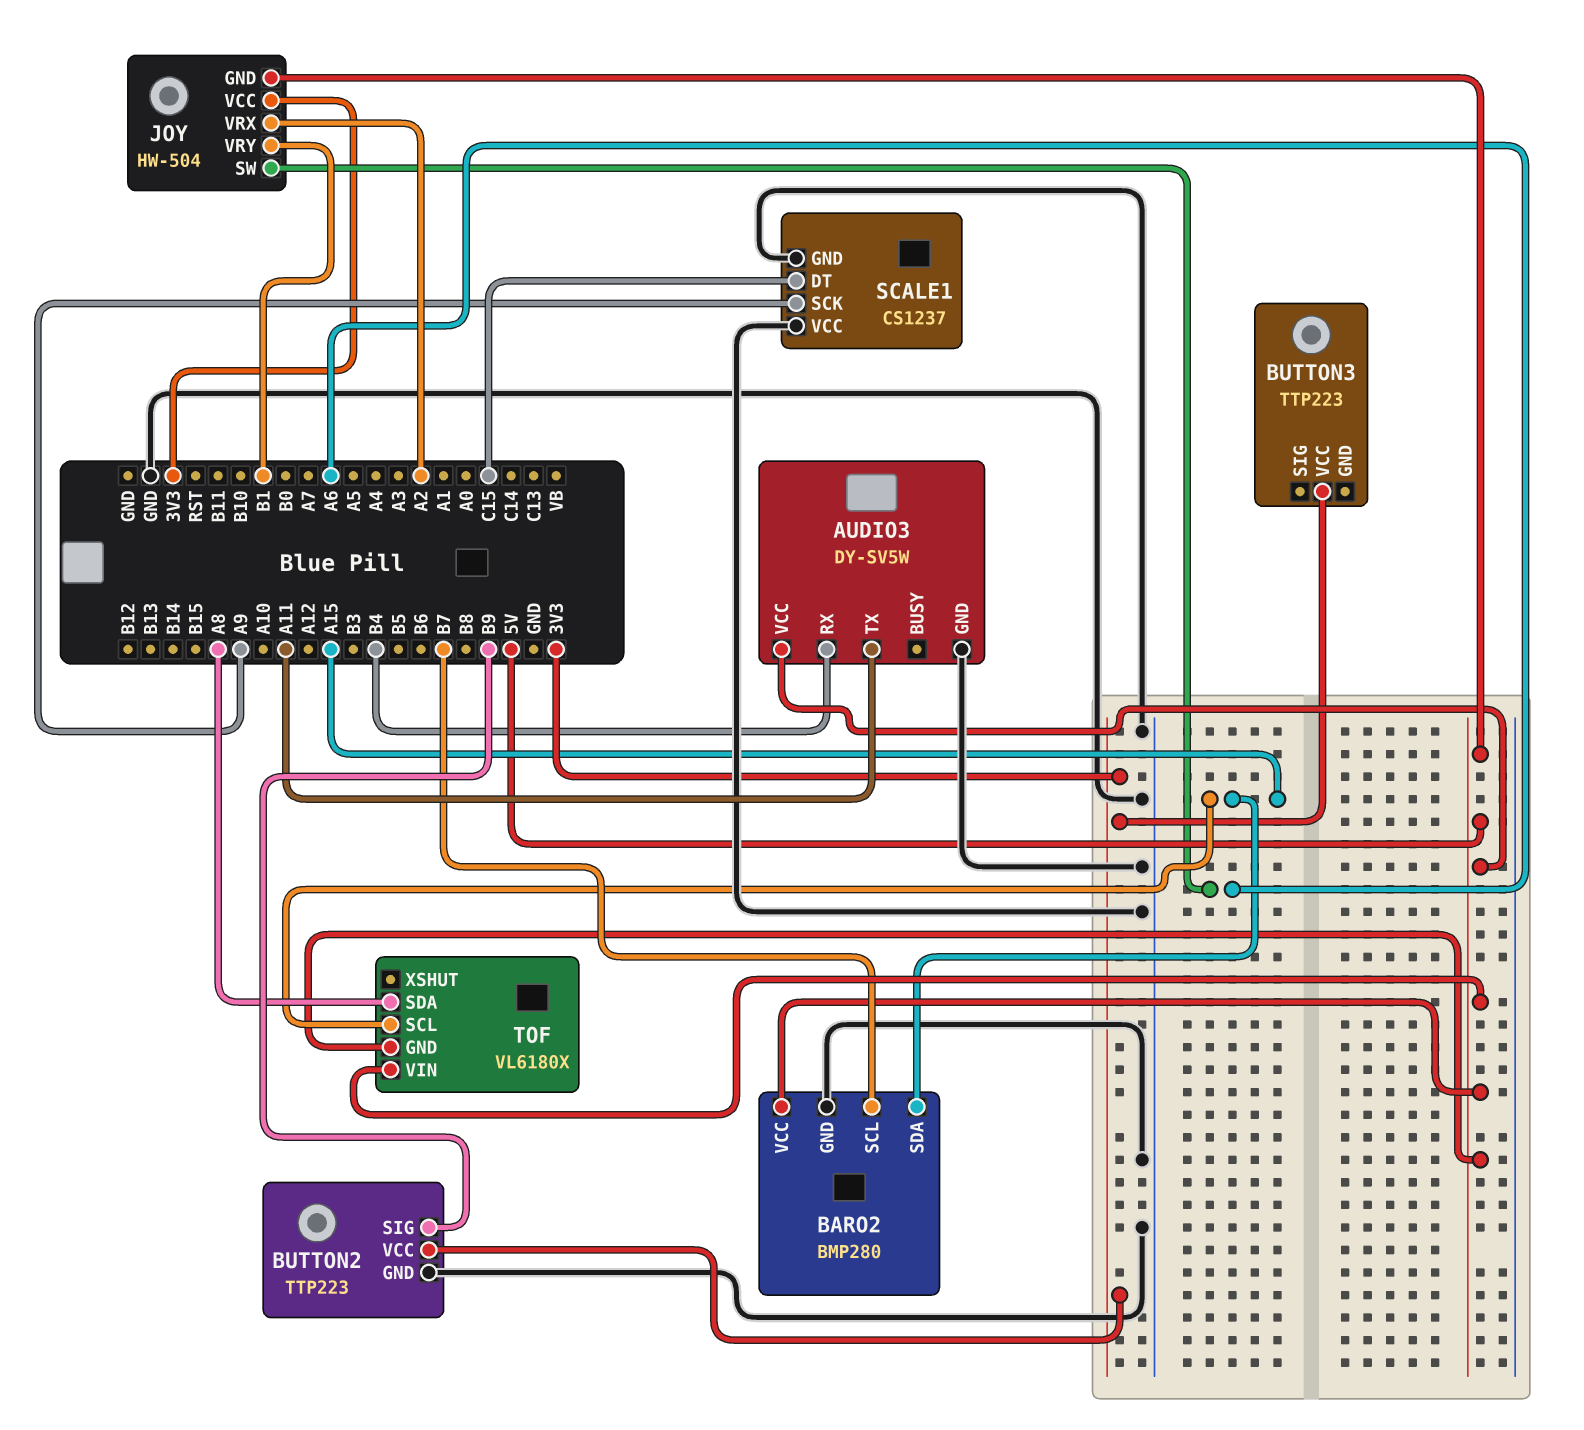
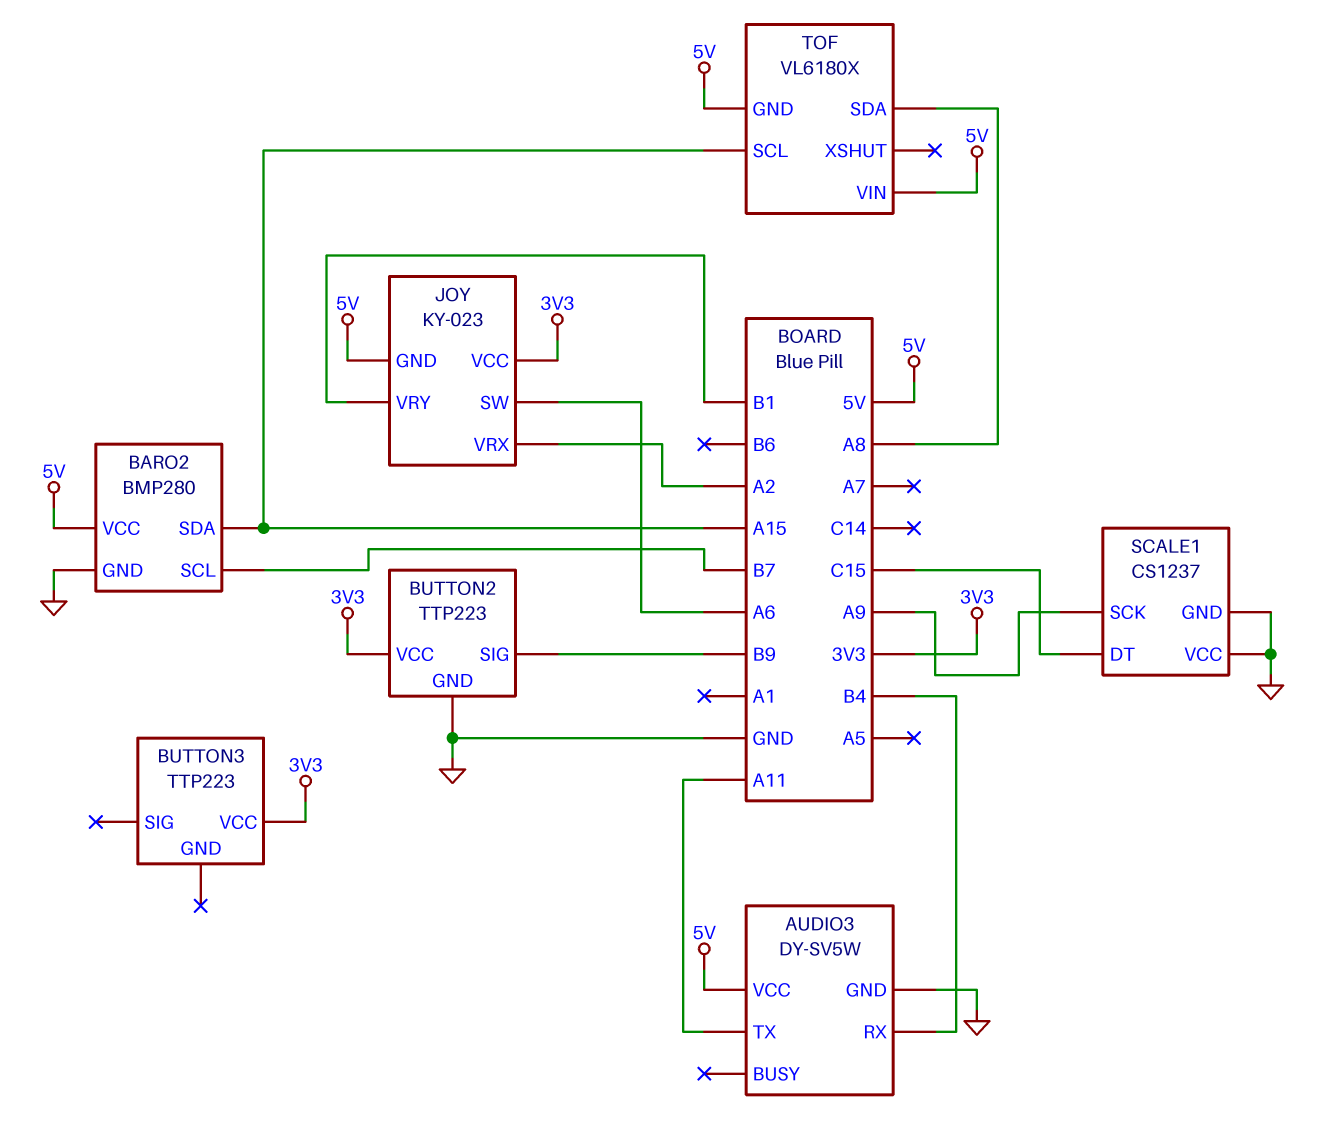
JOY: HW-504 -> KY-023

